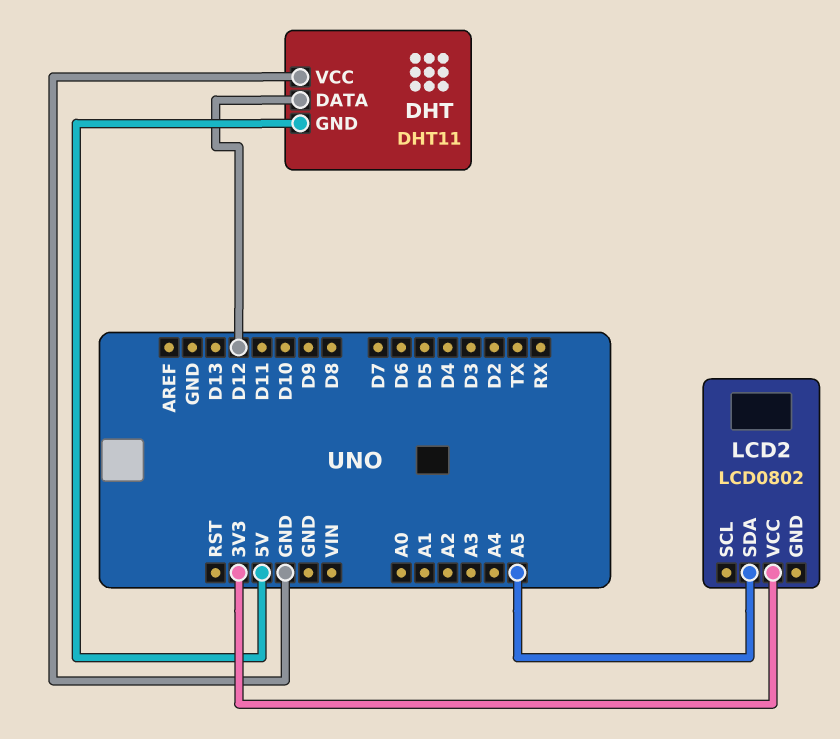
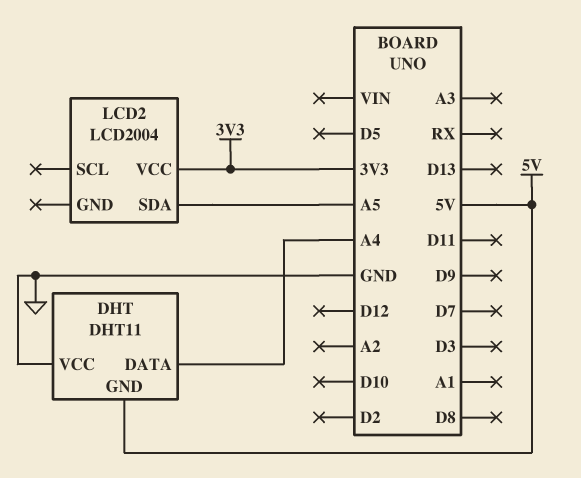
DHT pin DATA: D12 -> A4
LCD2: LCD0802 -> LCD2004

